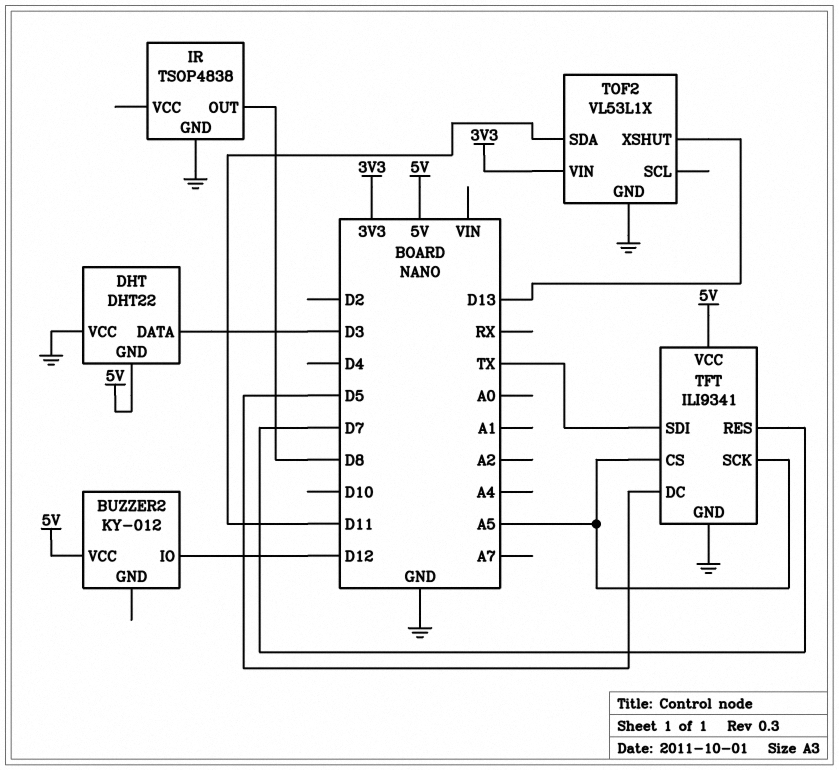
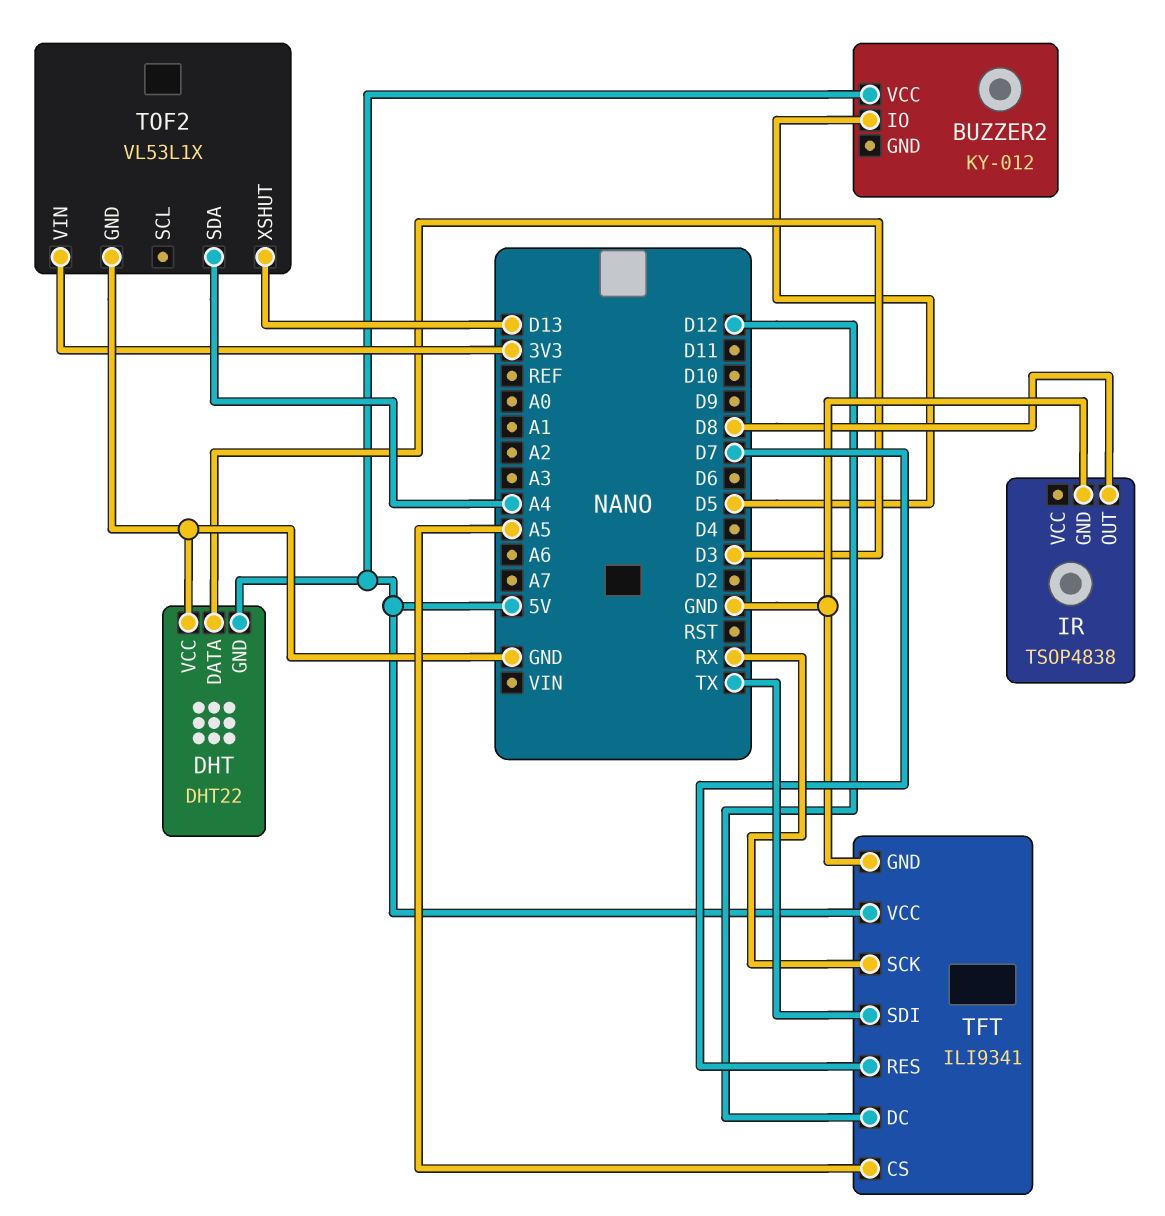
BUZZER2 pin IO: D12 -> D5
TFT pin DC: D5 -> D12
TFT pin SCK: A5 -> RX
TOF2 pin SDA: D11 -> A4

